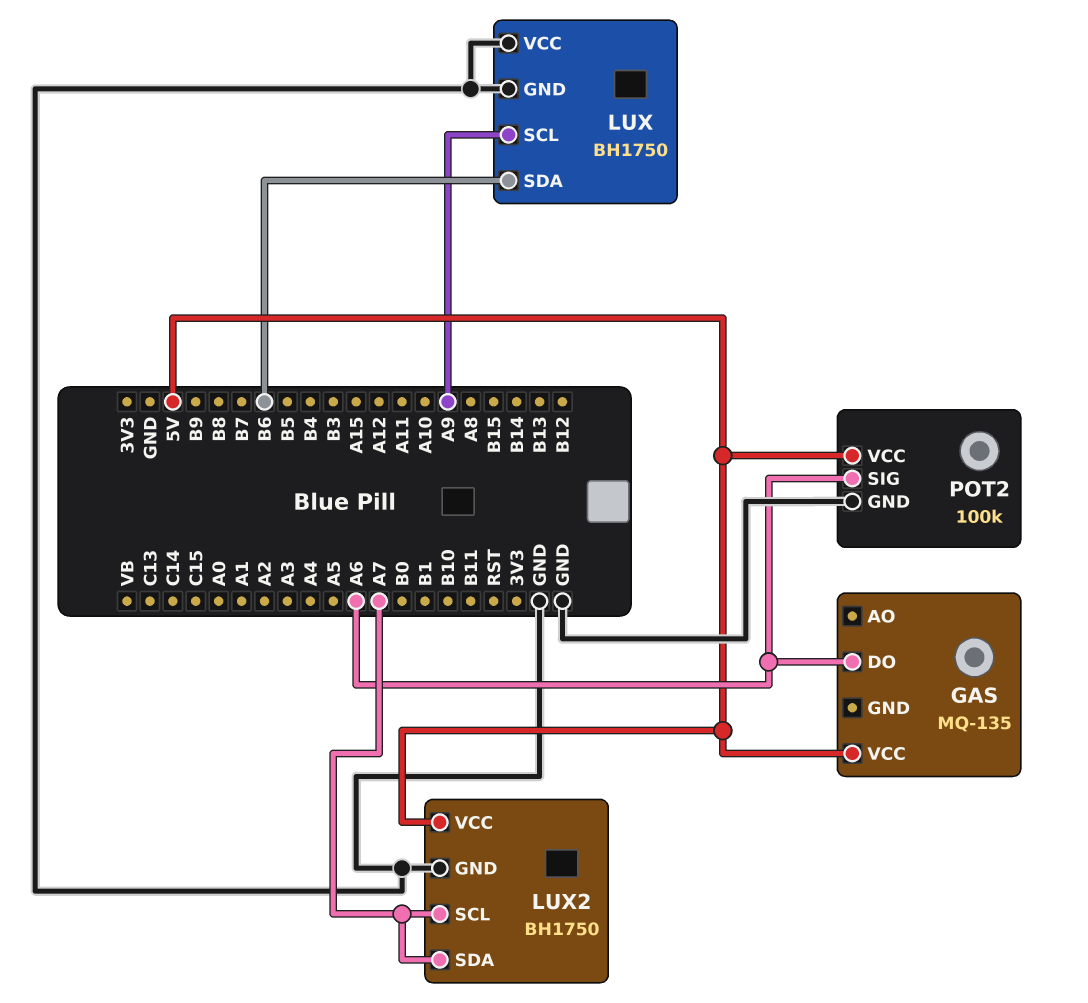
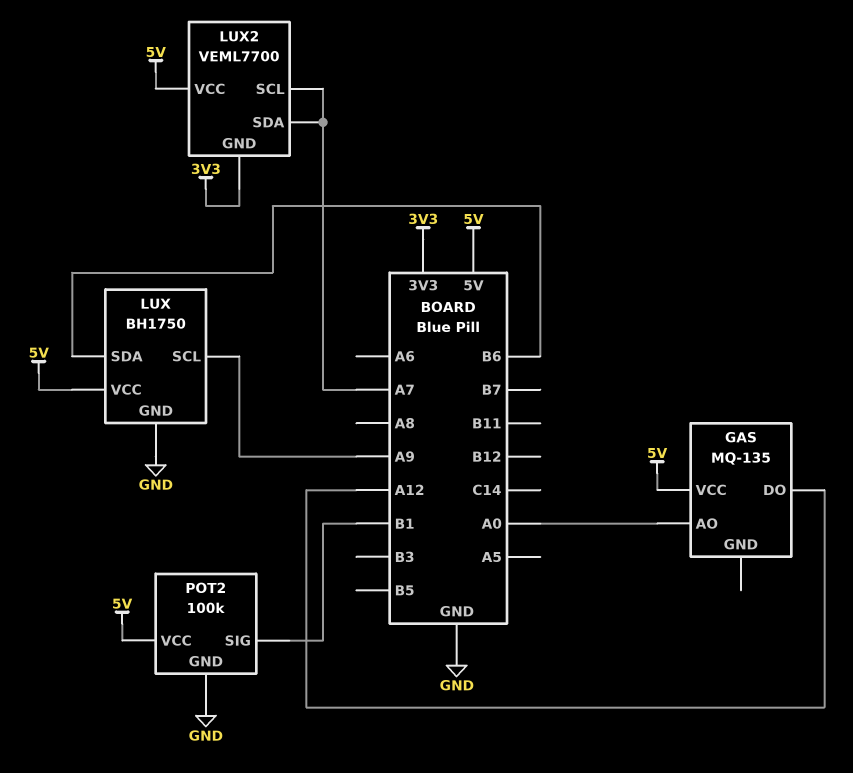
GAS pin AO: none -> A0
GAS pin DO: A6 -> A12
LUX pin VCC: GND -> 5V
LUX2: BH1750 -> VEML7700
LUX2 pin GND: GND -> 3V3
POT2 pin SIG: A6 -> B1

